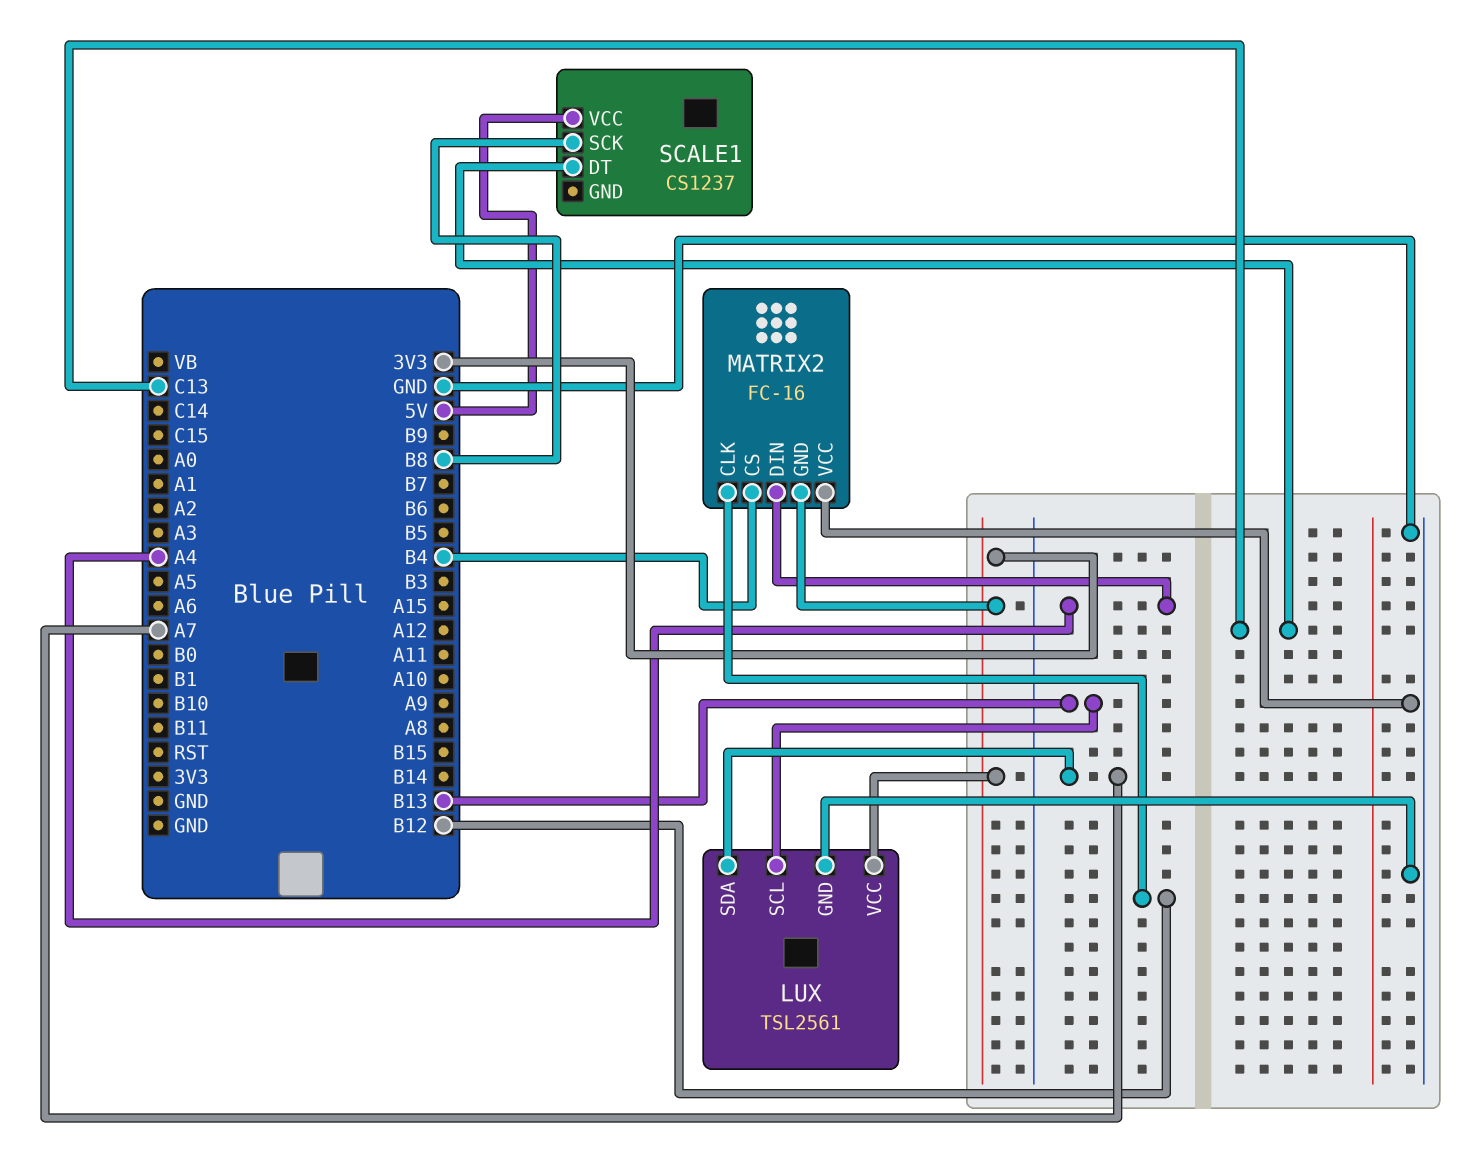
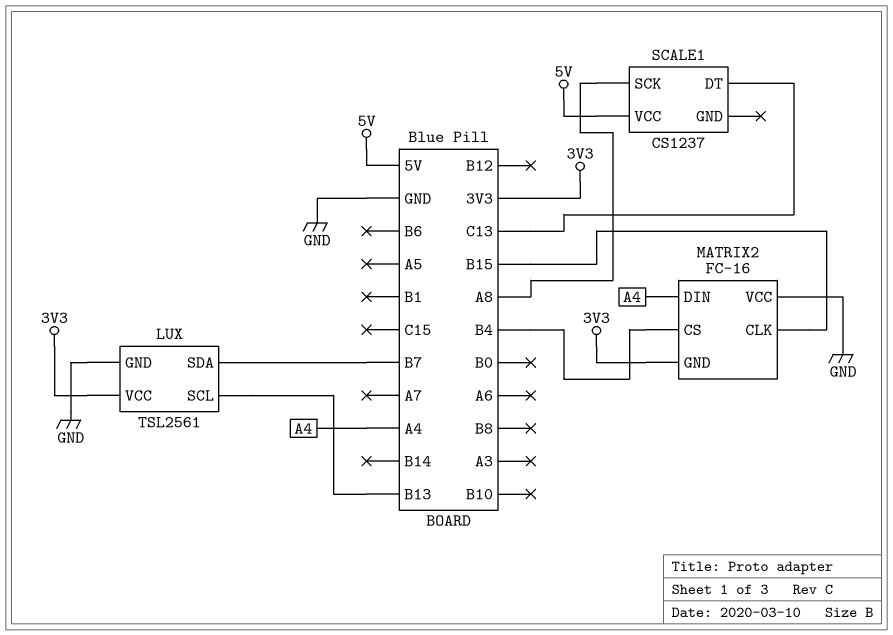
LUX pin SDA: A7 -> B7
MATRIX2 pin CLK: B12 -> B15
SCALE1 pin SCK: B8 -> A8

